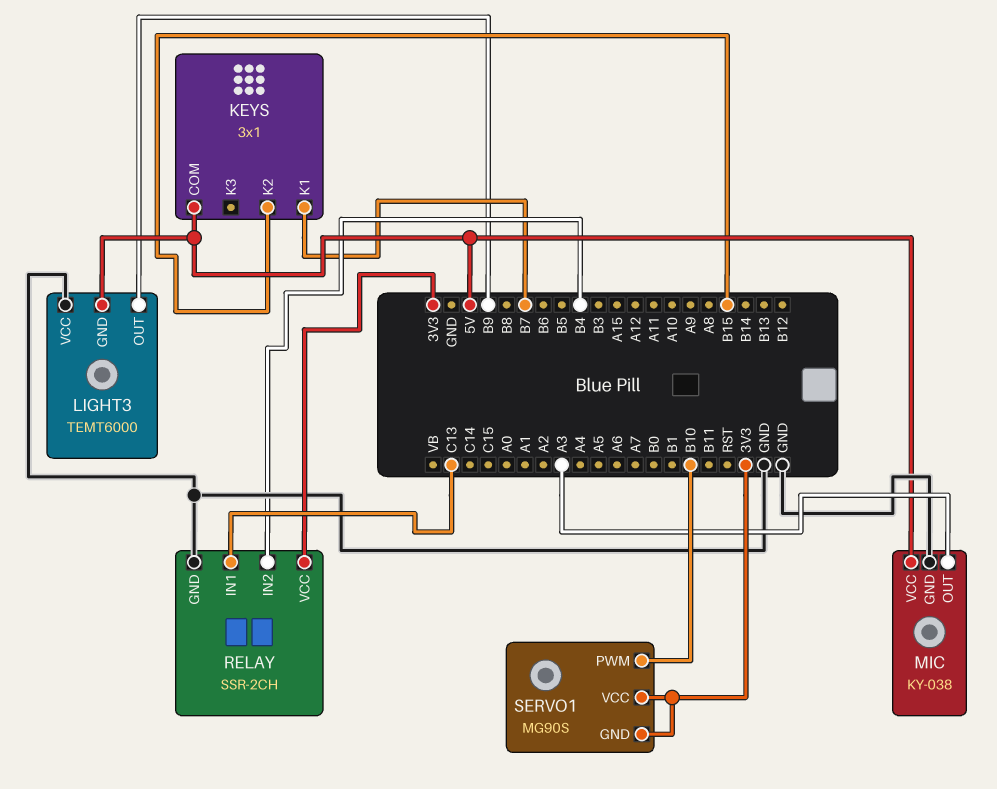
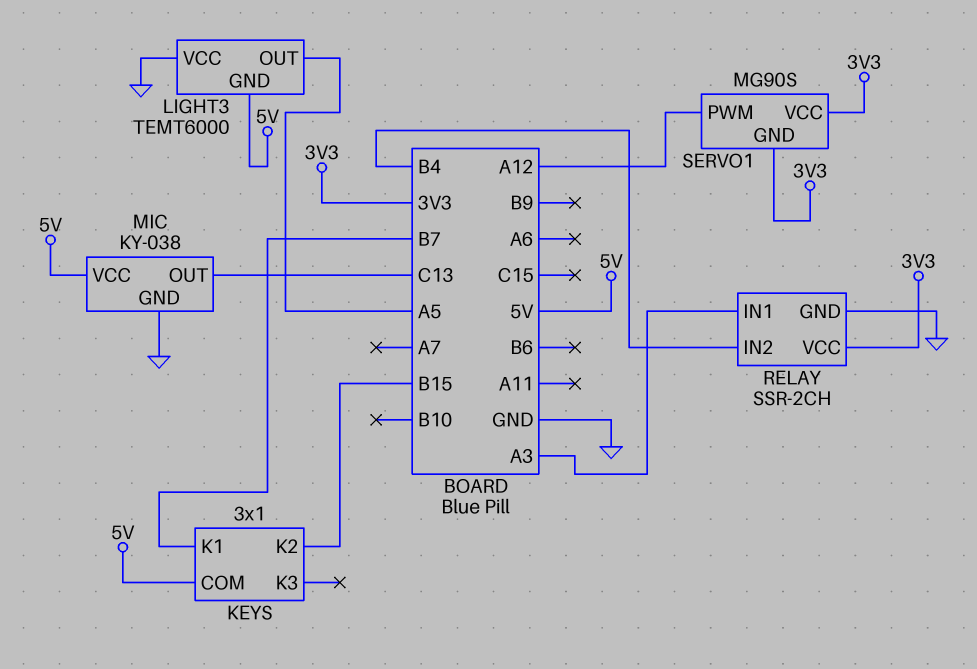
LIGHT3 pin OUT: B9 -> A5
MIC pin OUT: A3 -> C13
RELAY pin IN1: C13 -> A3
SERVO1 pin PWM: B10 -> A12

